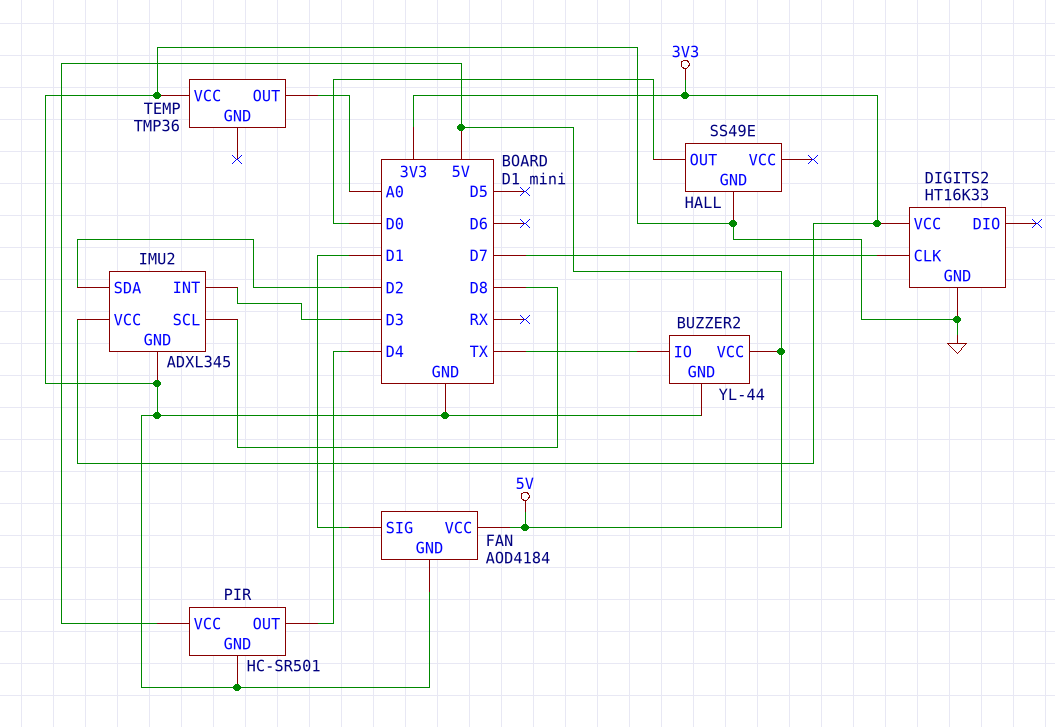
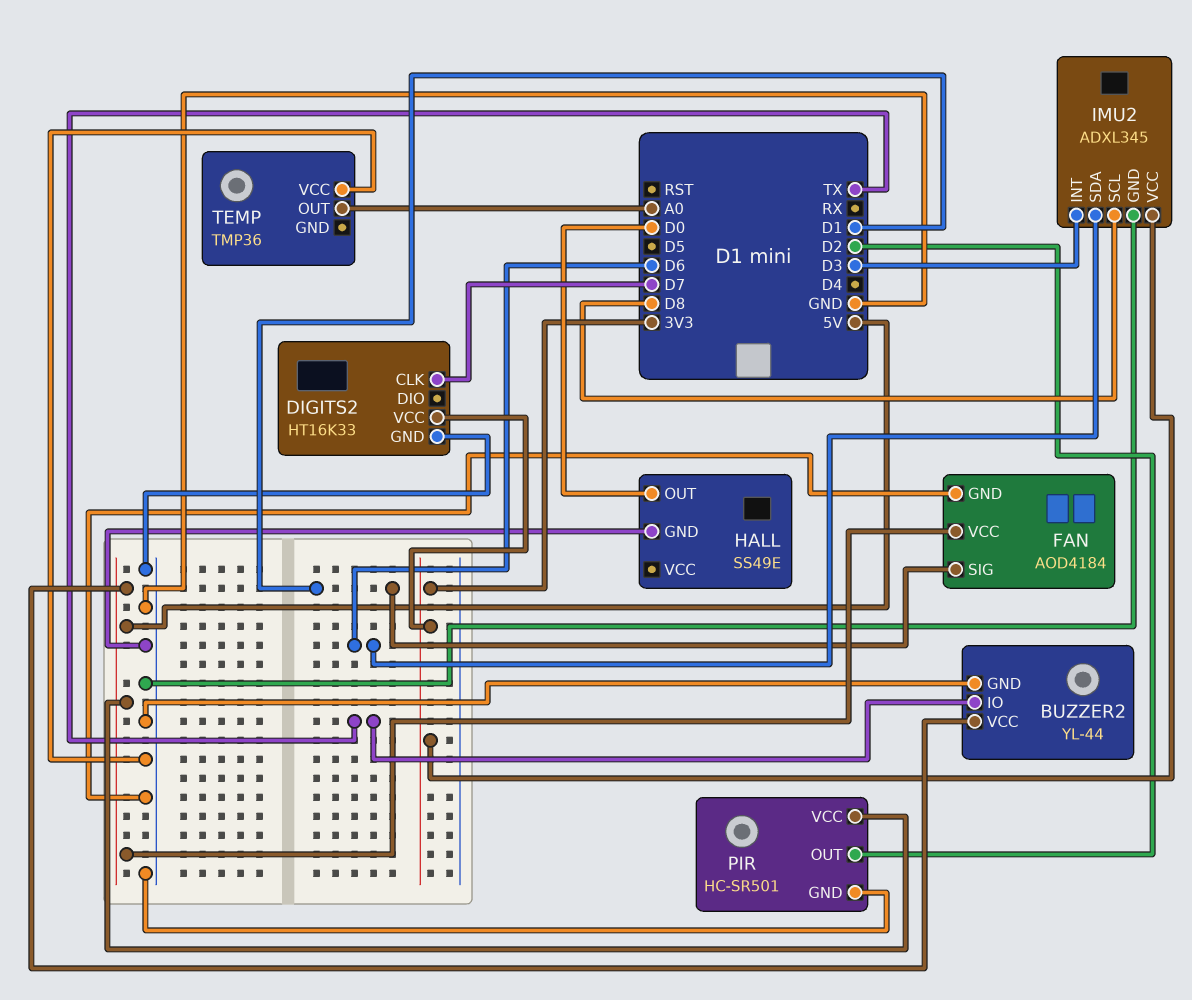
IMU2 pin SDA: D2 -> D6
PIR pin OUT: D4 -> D2

